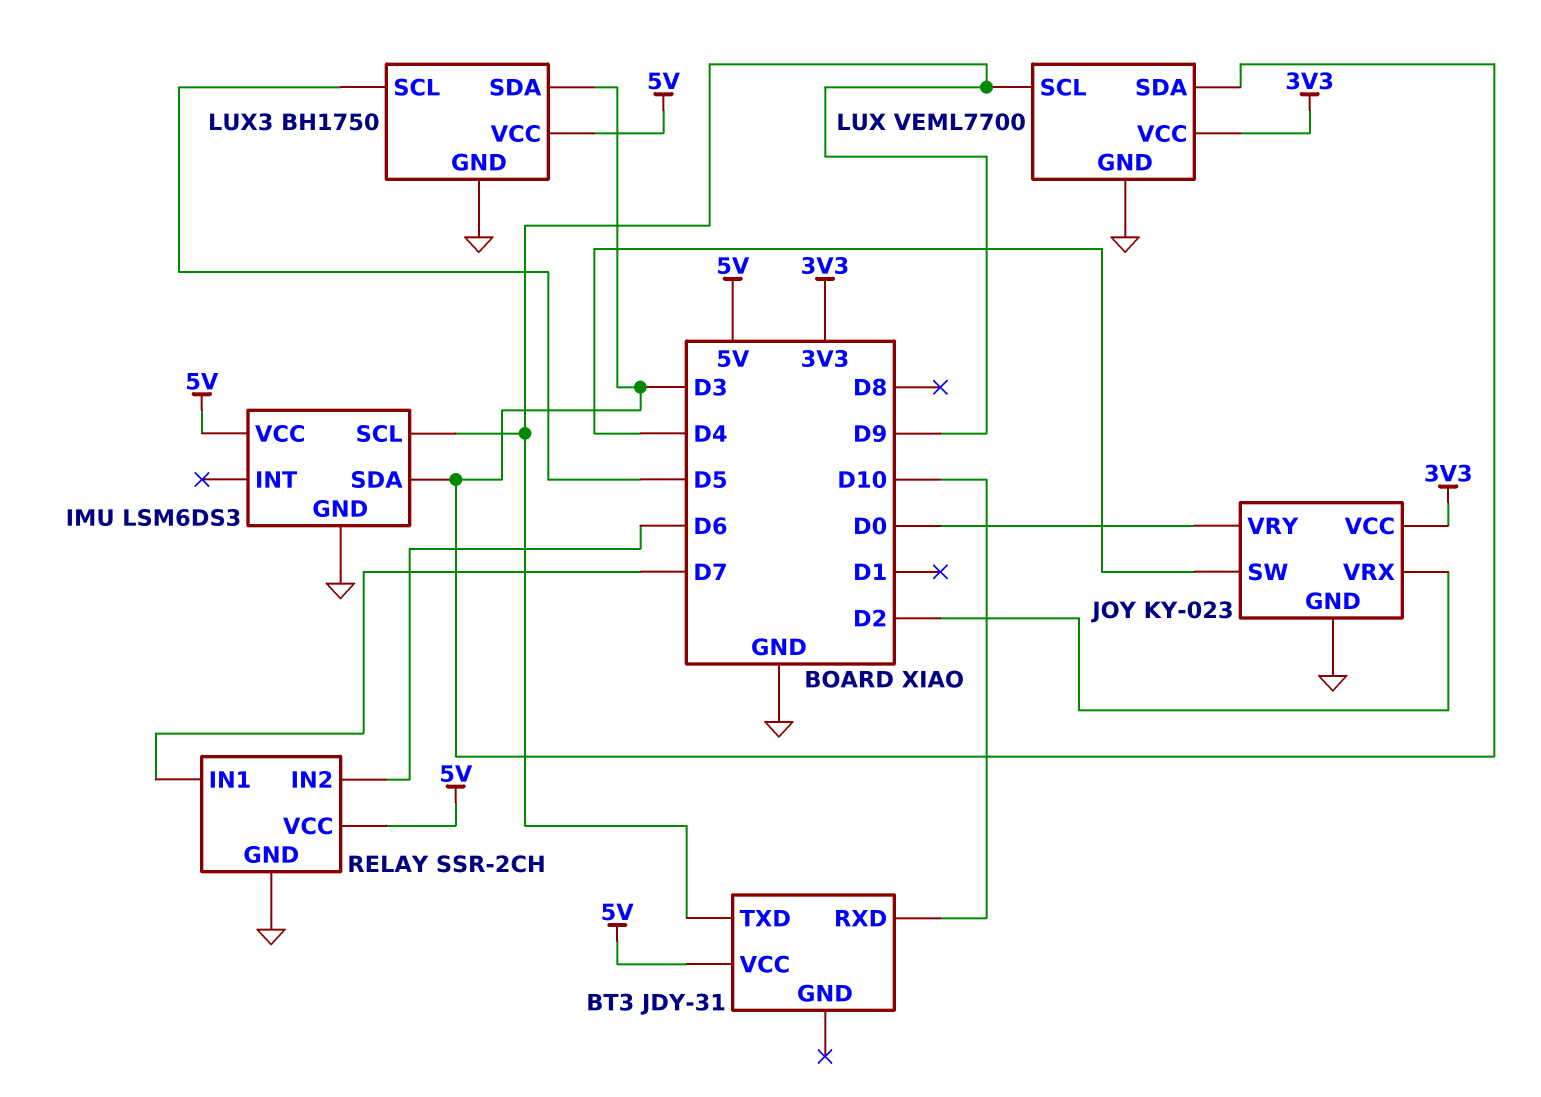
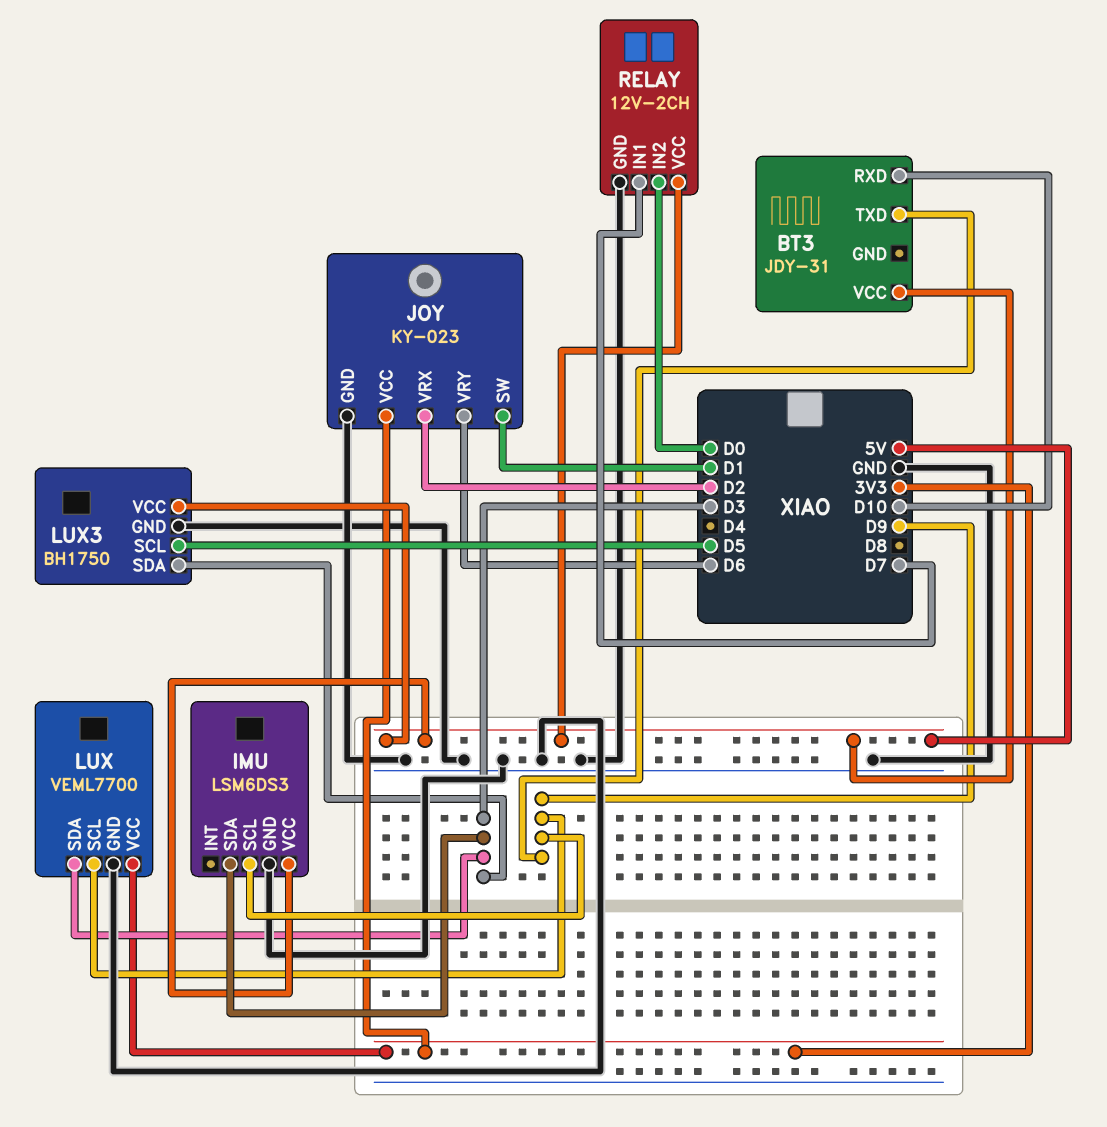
JOY pin SW: D4 -> D1
JOY pin VRY: D0 -> D6
RELAY: SSR-2CH -> 12V-2CH
RELAY pin IN2: D6 -> D0

